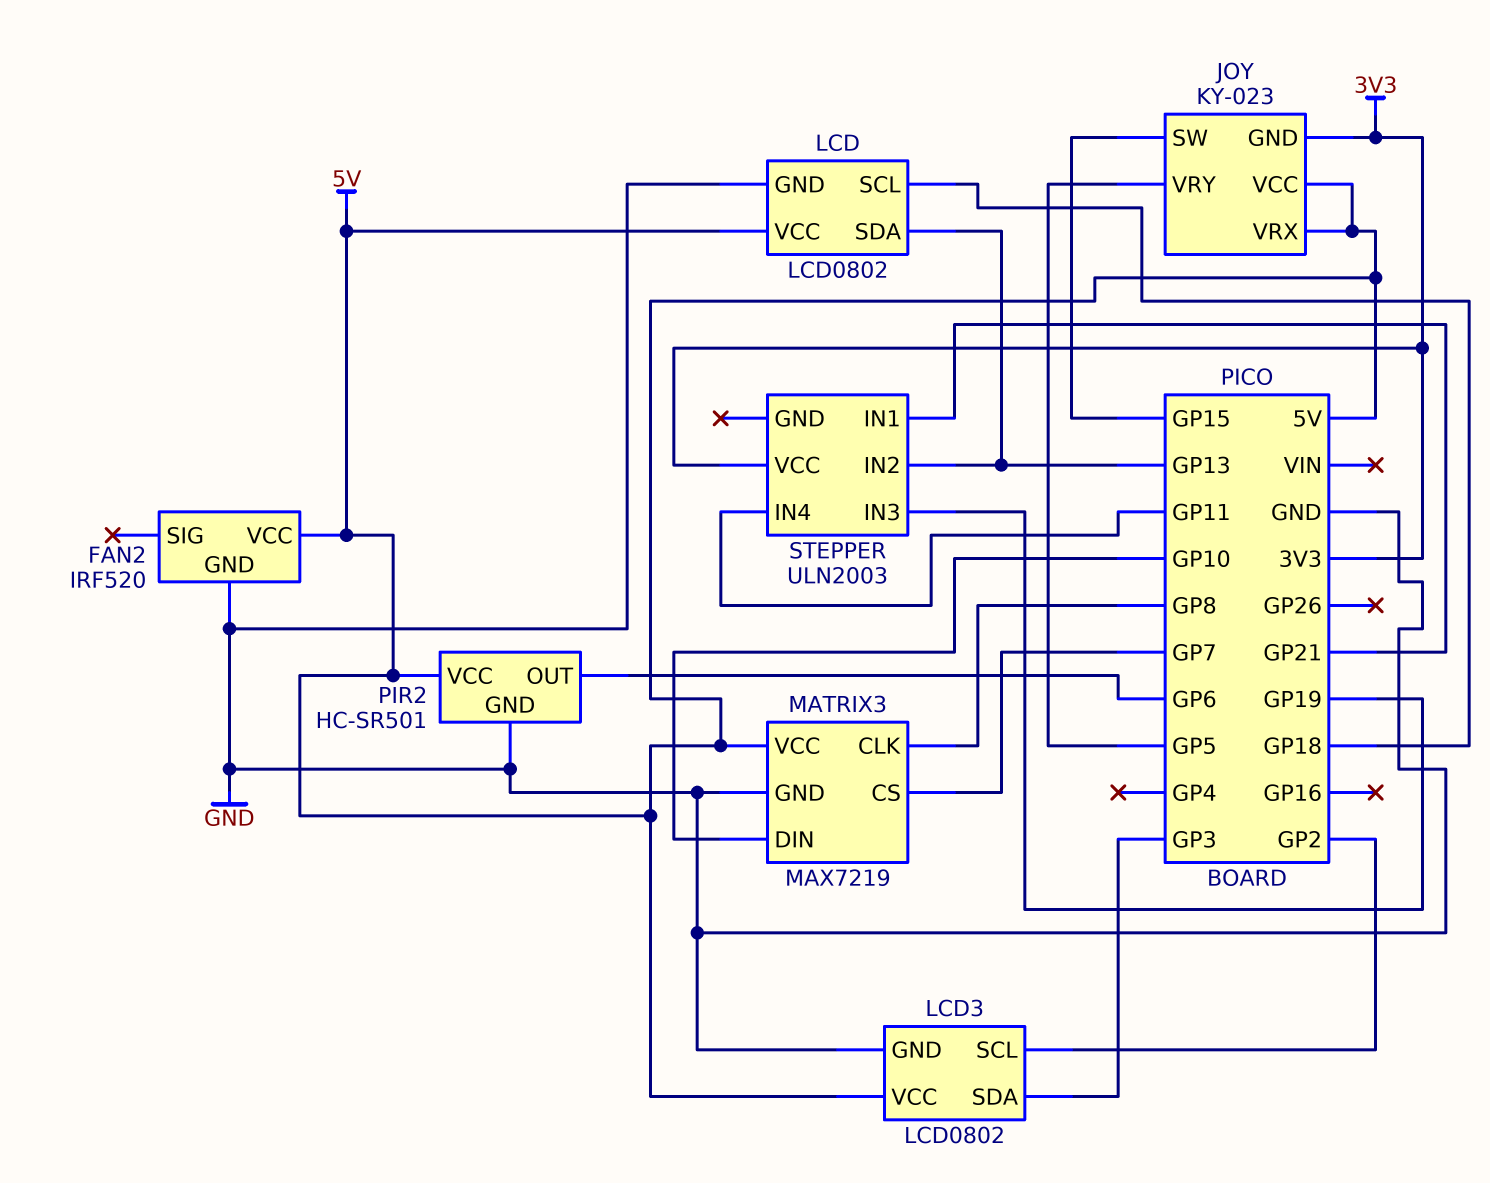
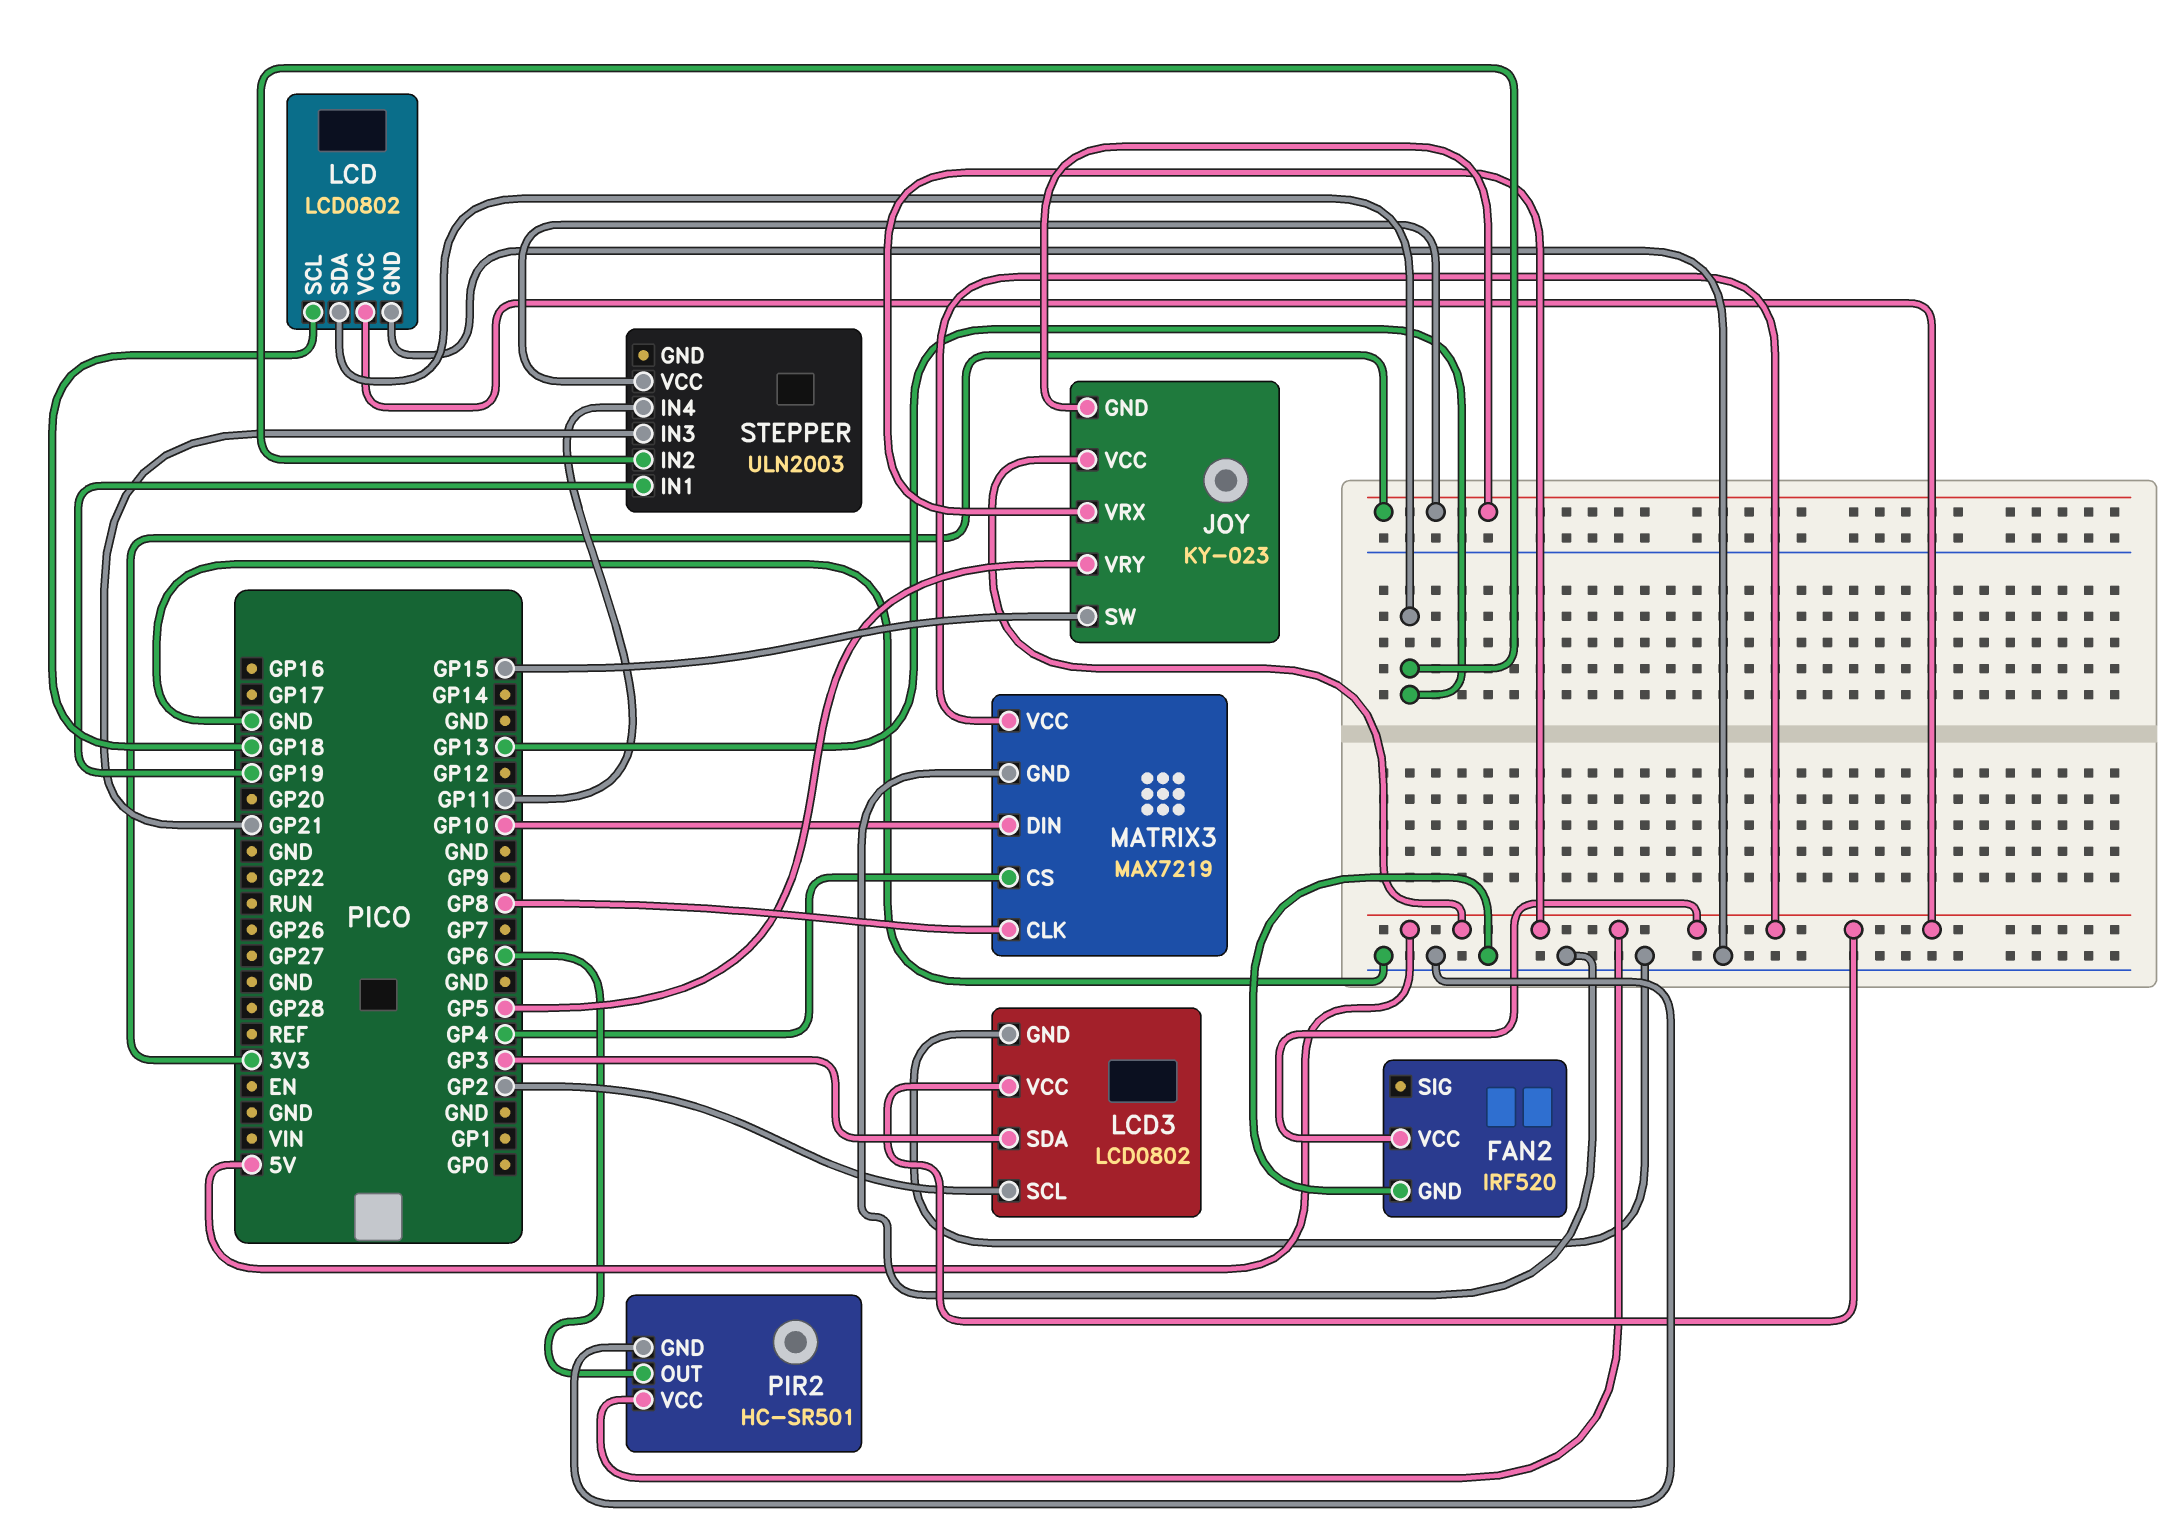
MATRIX3 pin CS: GP7 -> GP4
STEPPER pin IN1: GP21 -> GP19
STEPPER pin IN3: GP19 -> GP21

